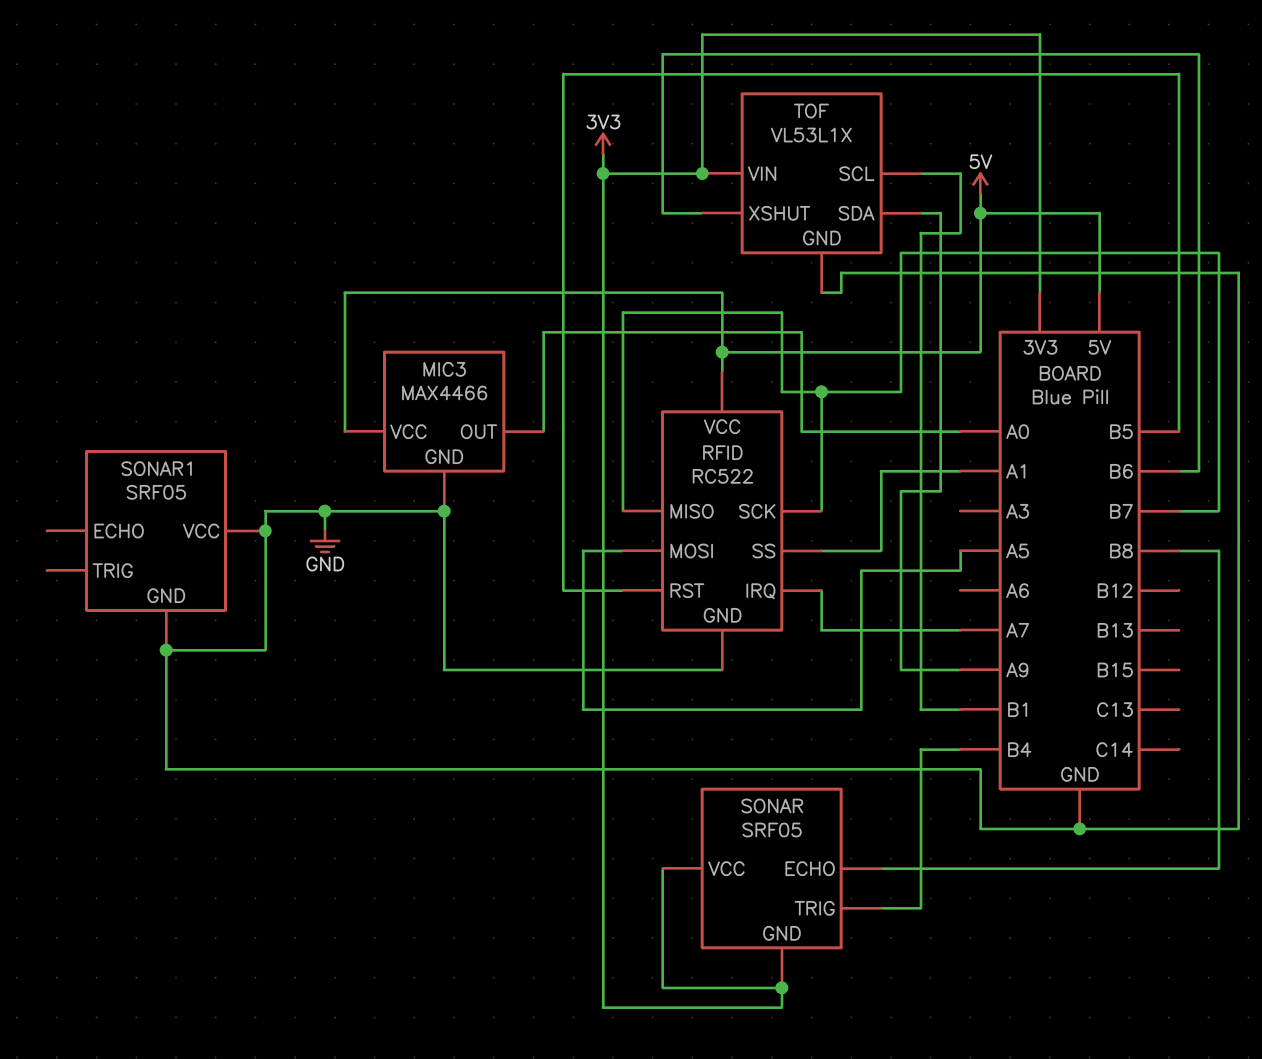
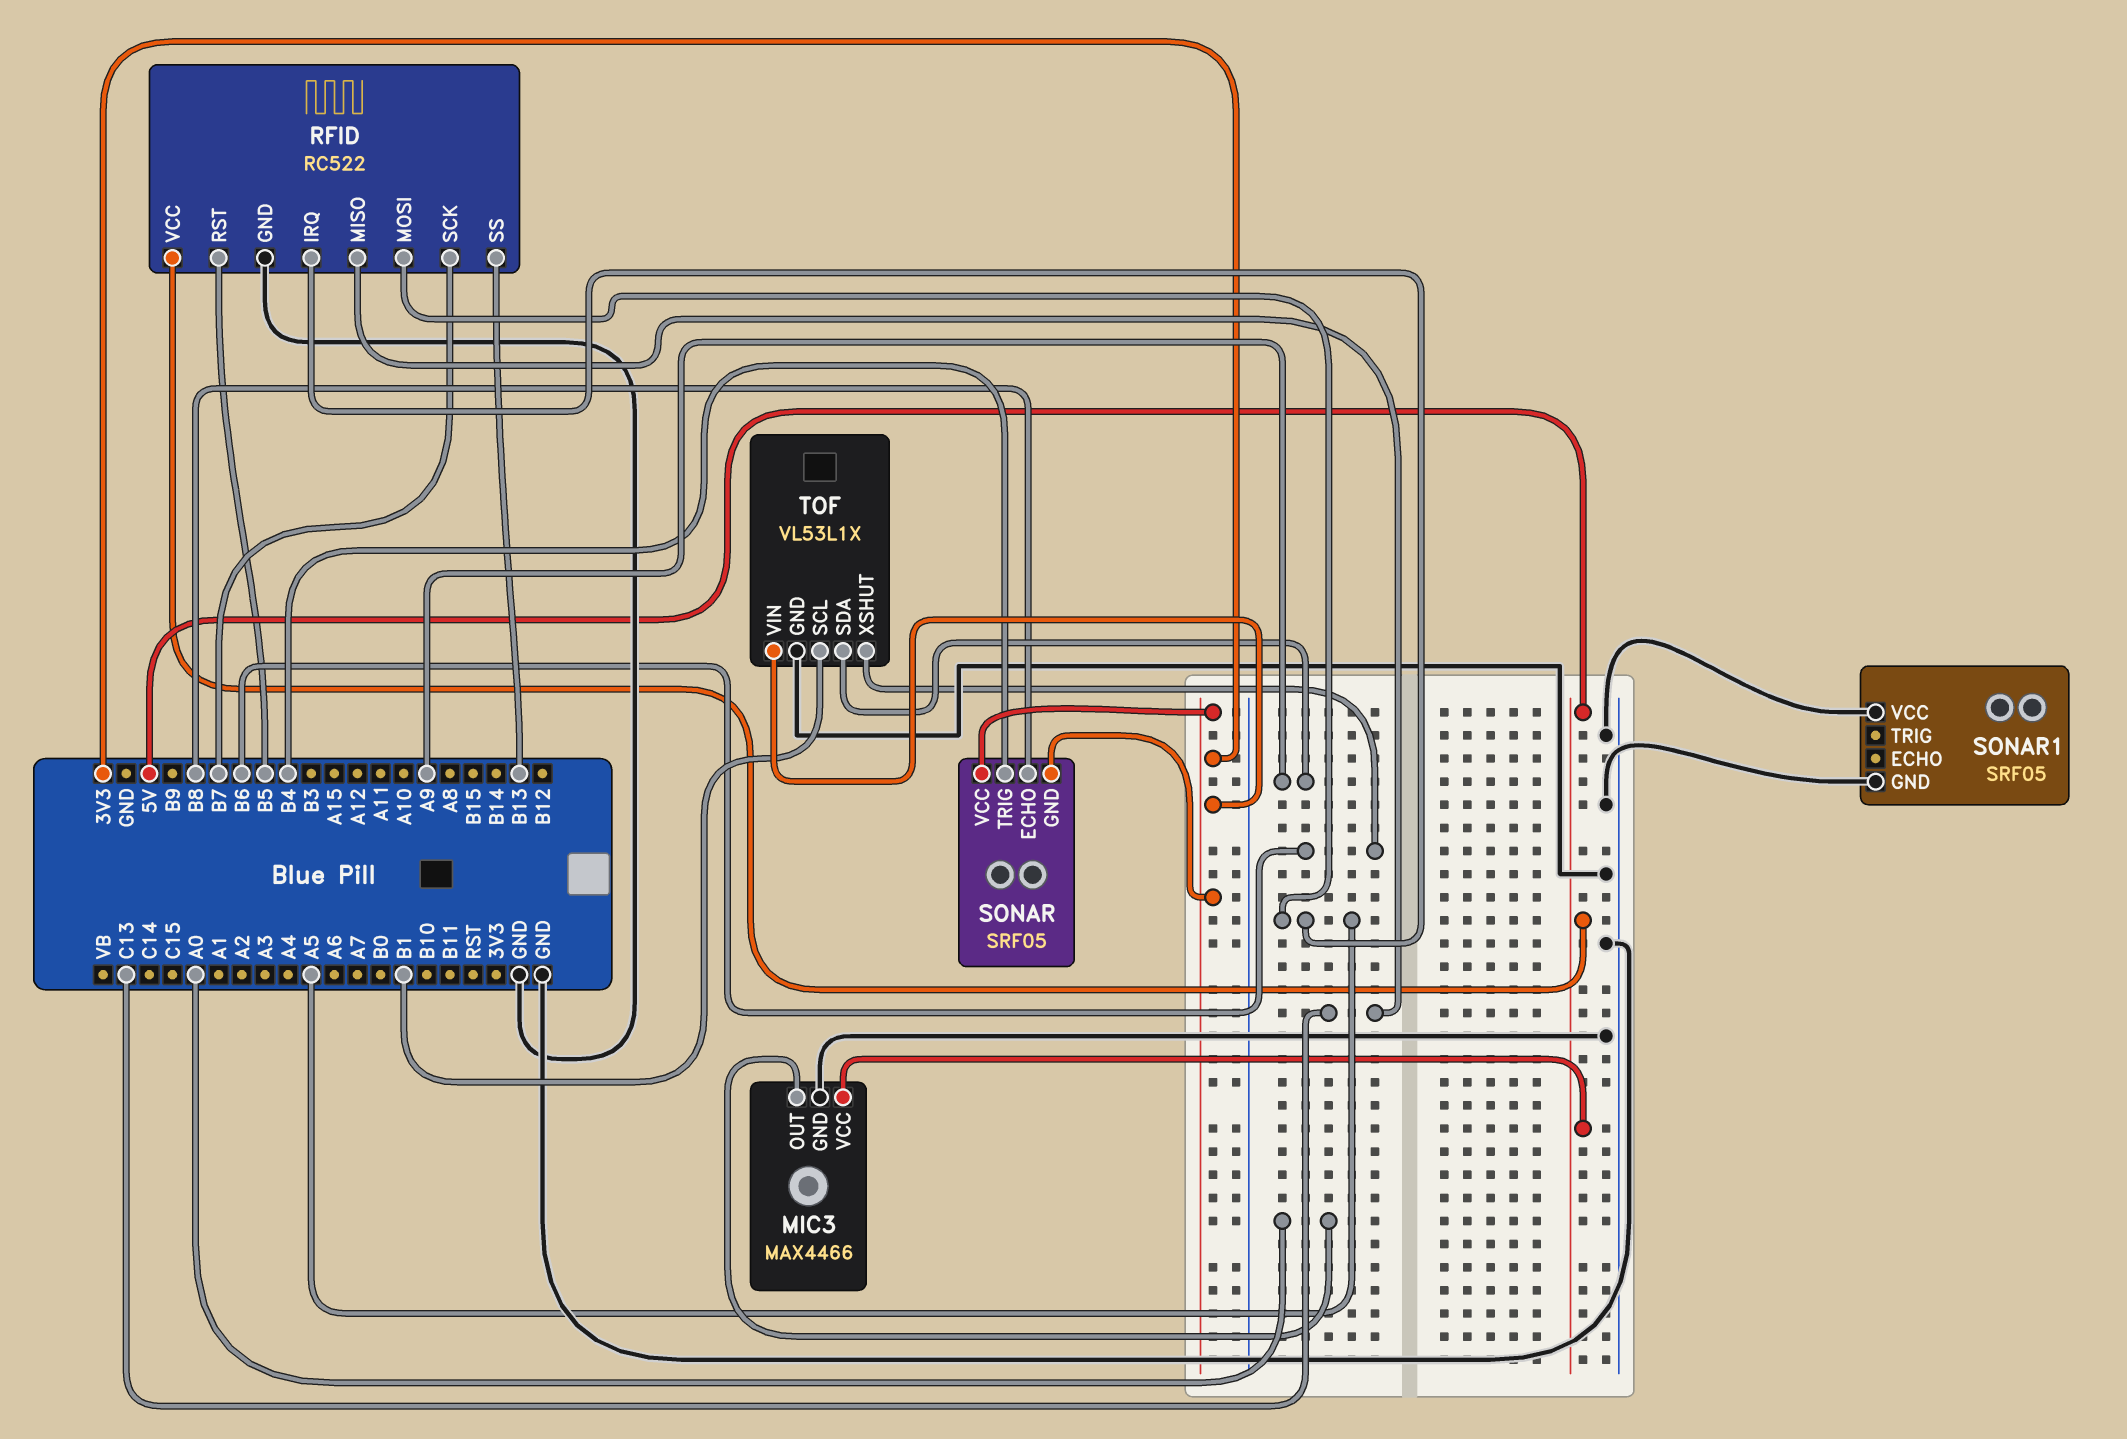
RFID pin IRQ: A7 -> A5
RFID pin MISO: B7 -> C13
RFID pin SS: A1 -> B13

